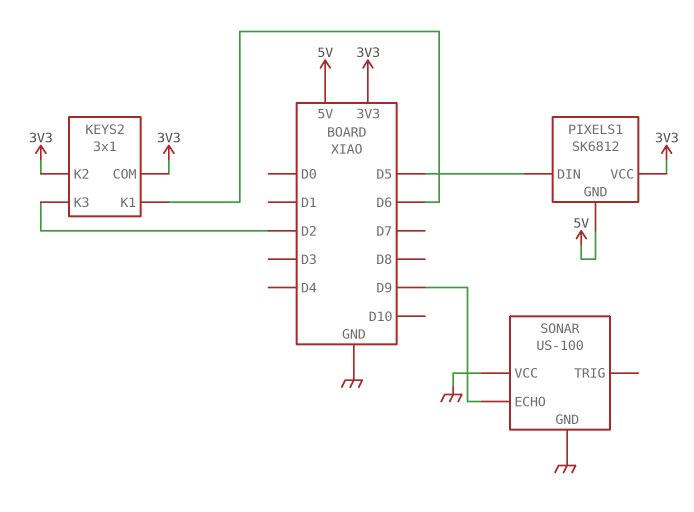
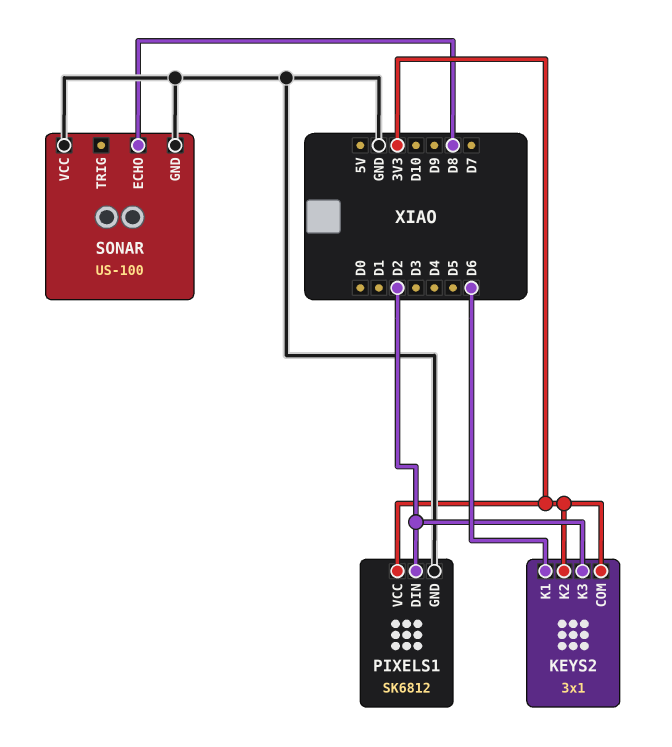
PIXELS1 pin DIN: D5 -> D2
PIXELS1 pin GND: 5V -> GND
SONAR pin ECHO: D9 -> D8

